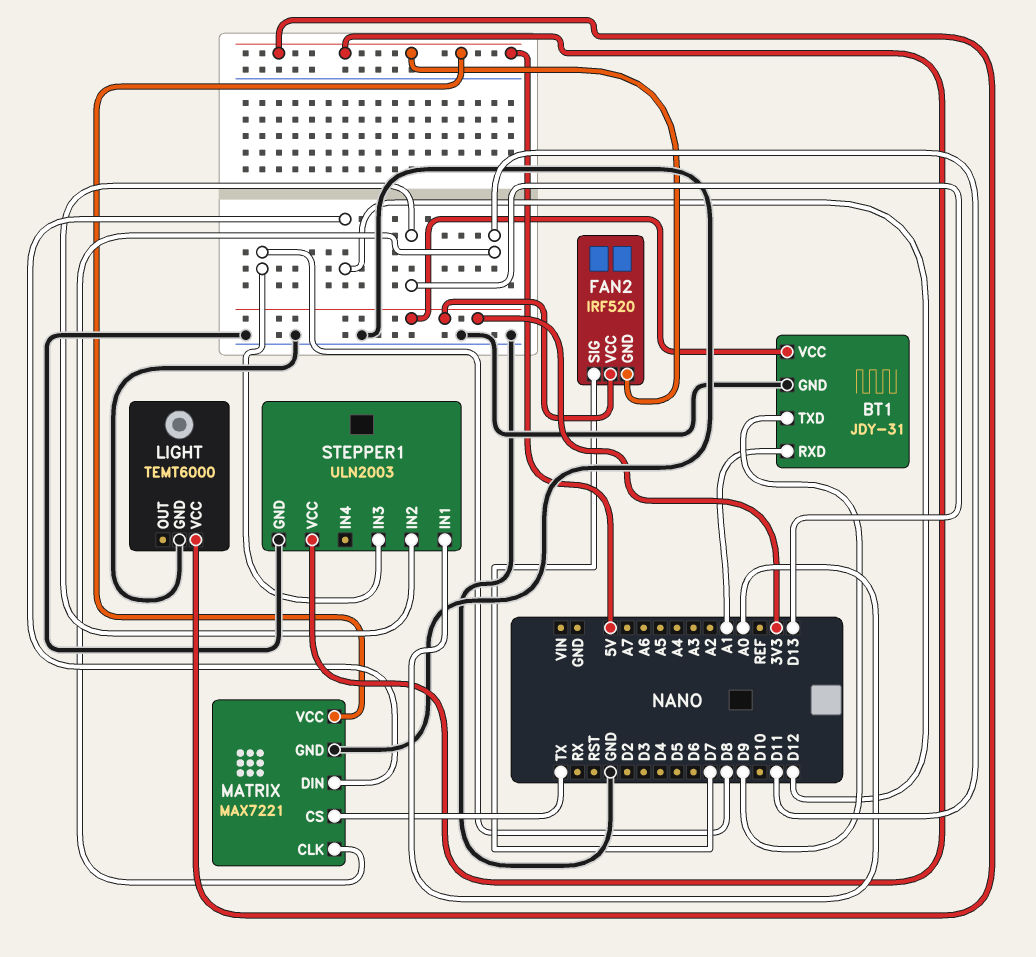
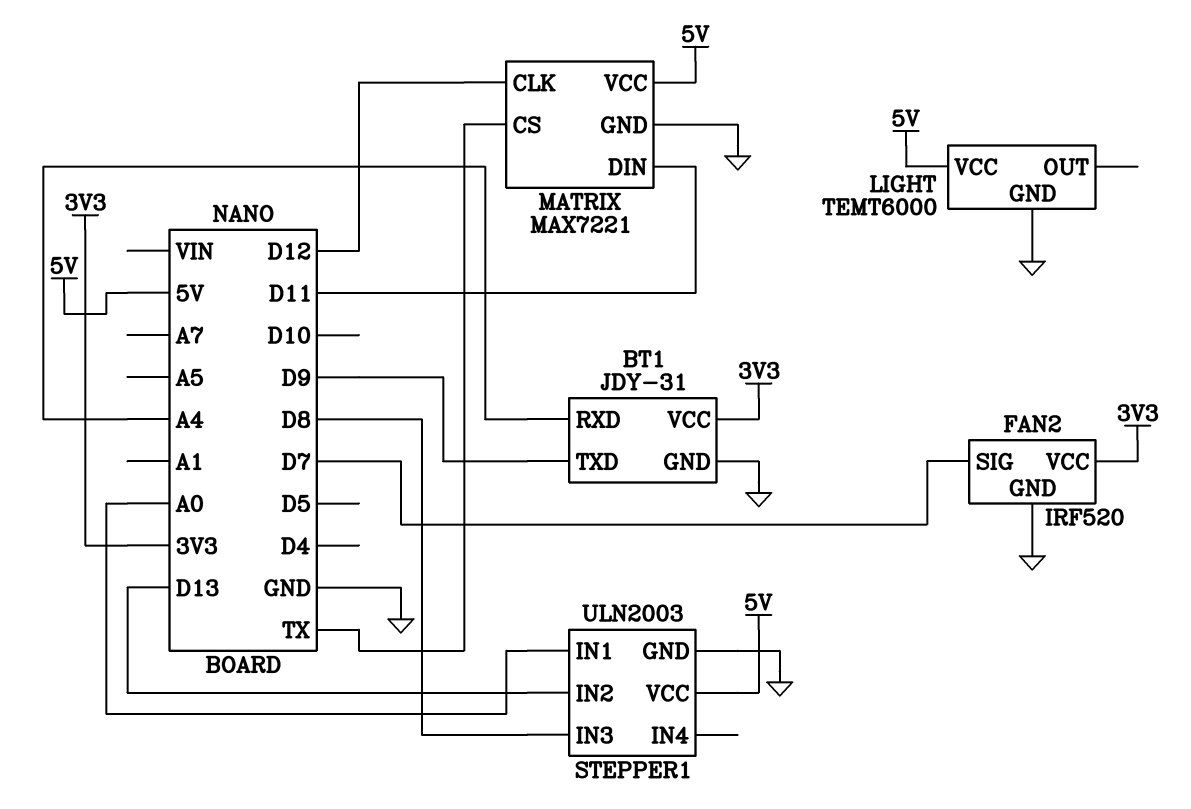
BT1 pin RXD: A1 -> A4
FAN2 pin GND: 5V -> GND
MATRIX pin CLK: D11 -> D12
MATRIX pin DIN: D12 -> D11

